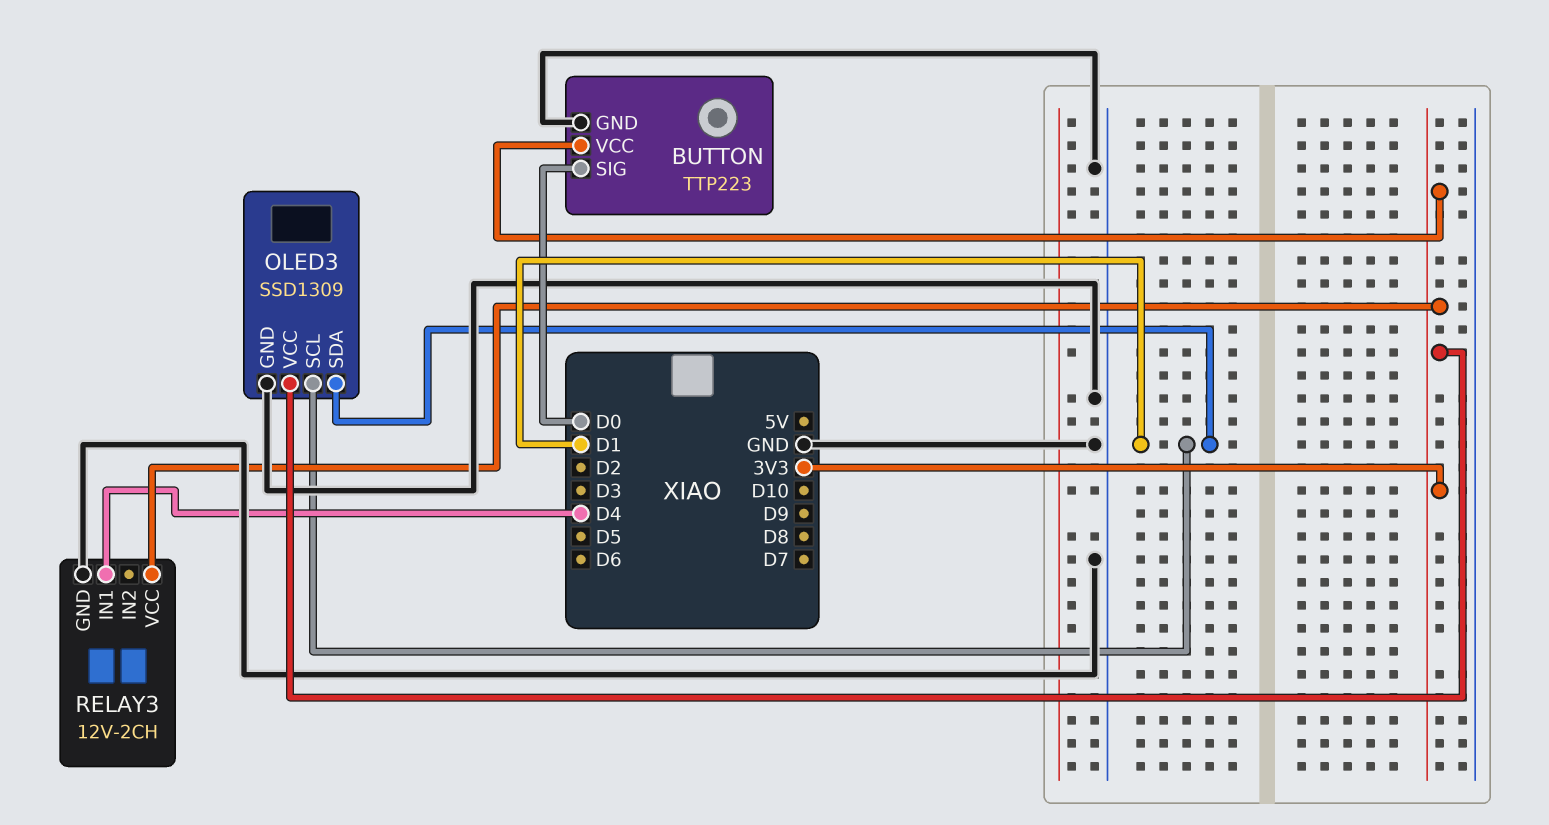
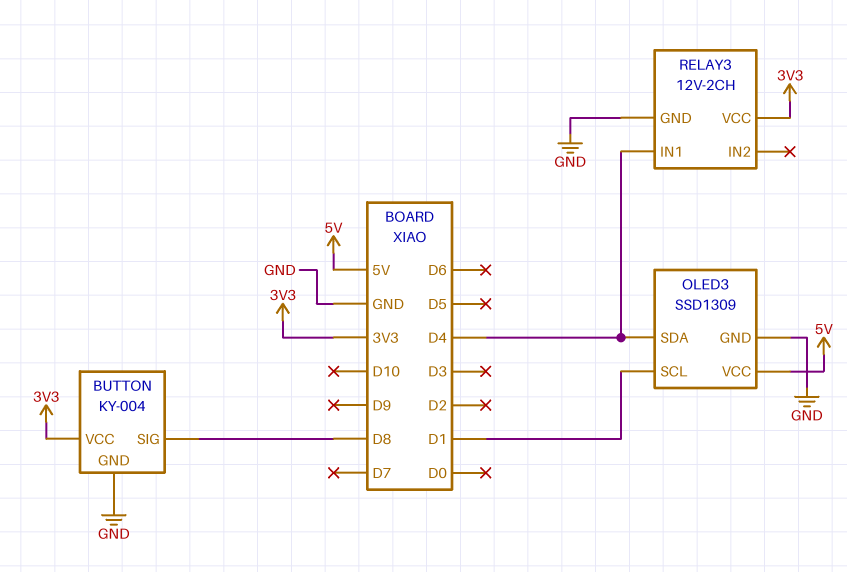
BUTTON: TTP223 -> KY-004
BUTTON pin SIG: D0 -> D8
OLED3 pin SDA: D1 -> D4
OLED3 pin VCC: 3V3 -> 5V

